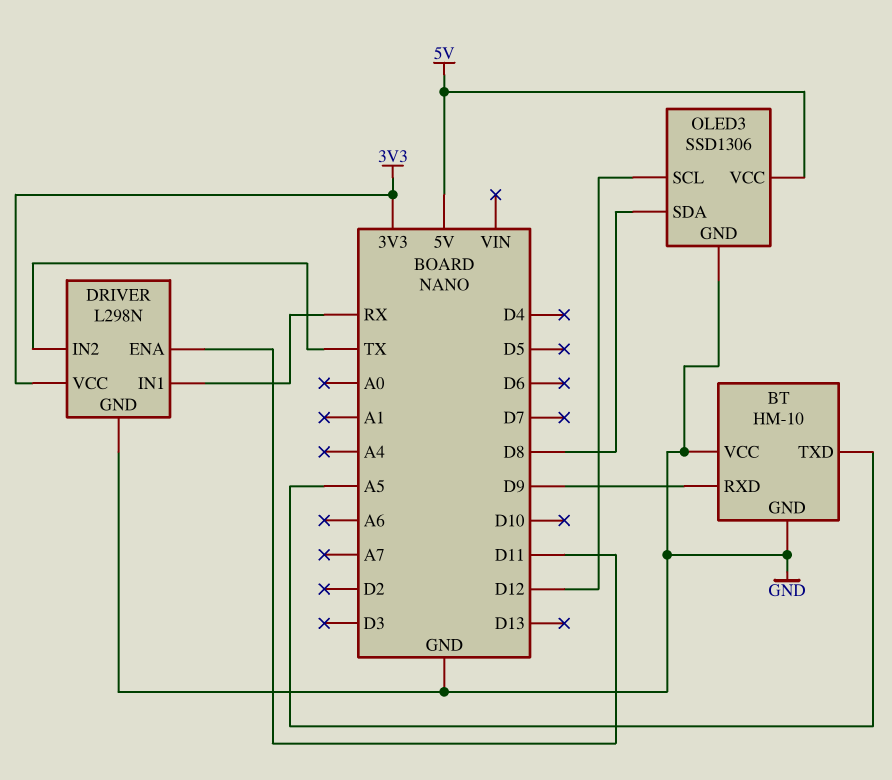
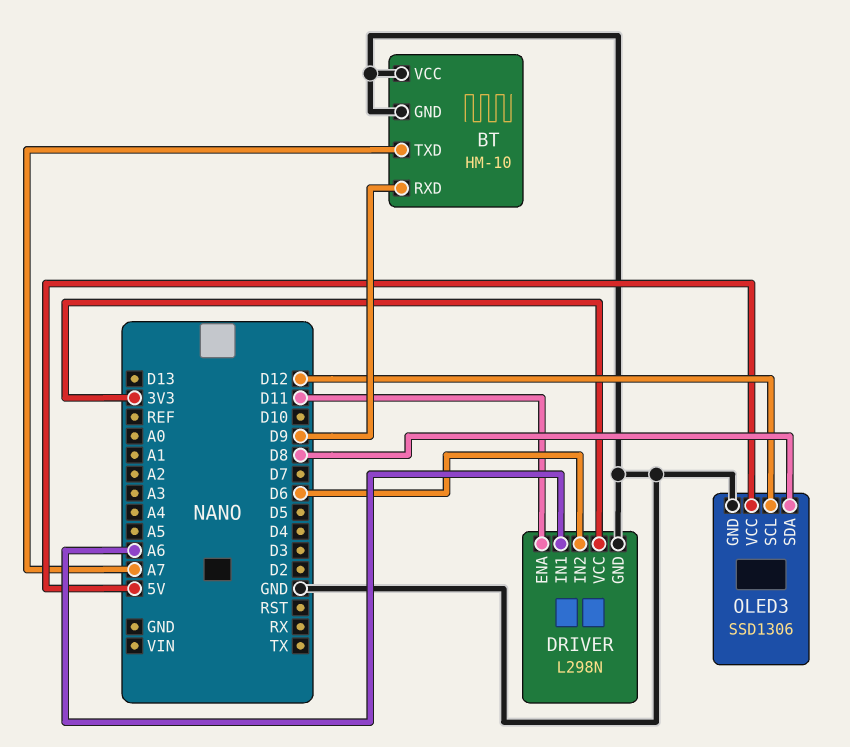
BT pin TXD: A5 -> A7
DRIVER pin IN1: RX -> A6
DRIVER pin IN2: TX -> D6

